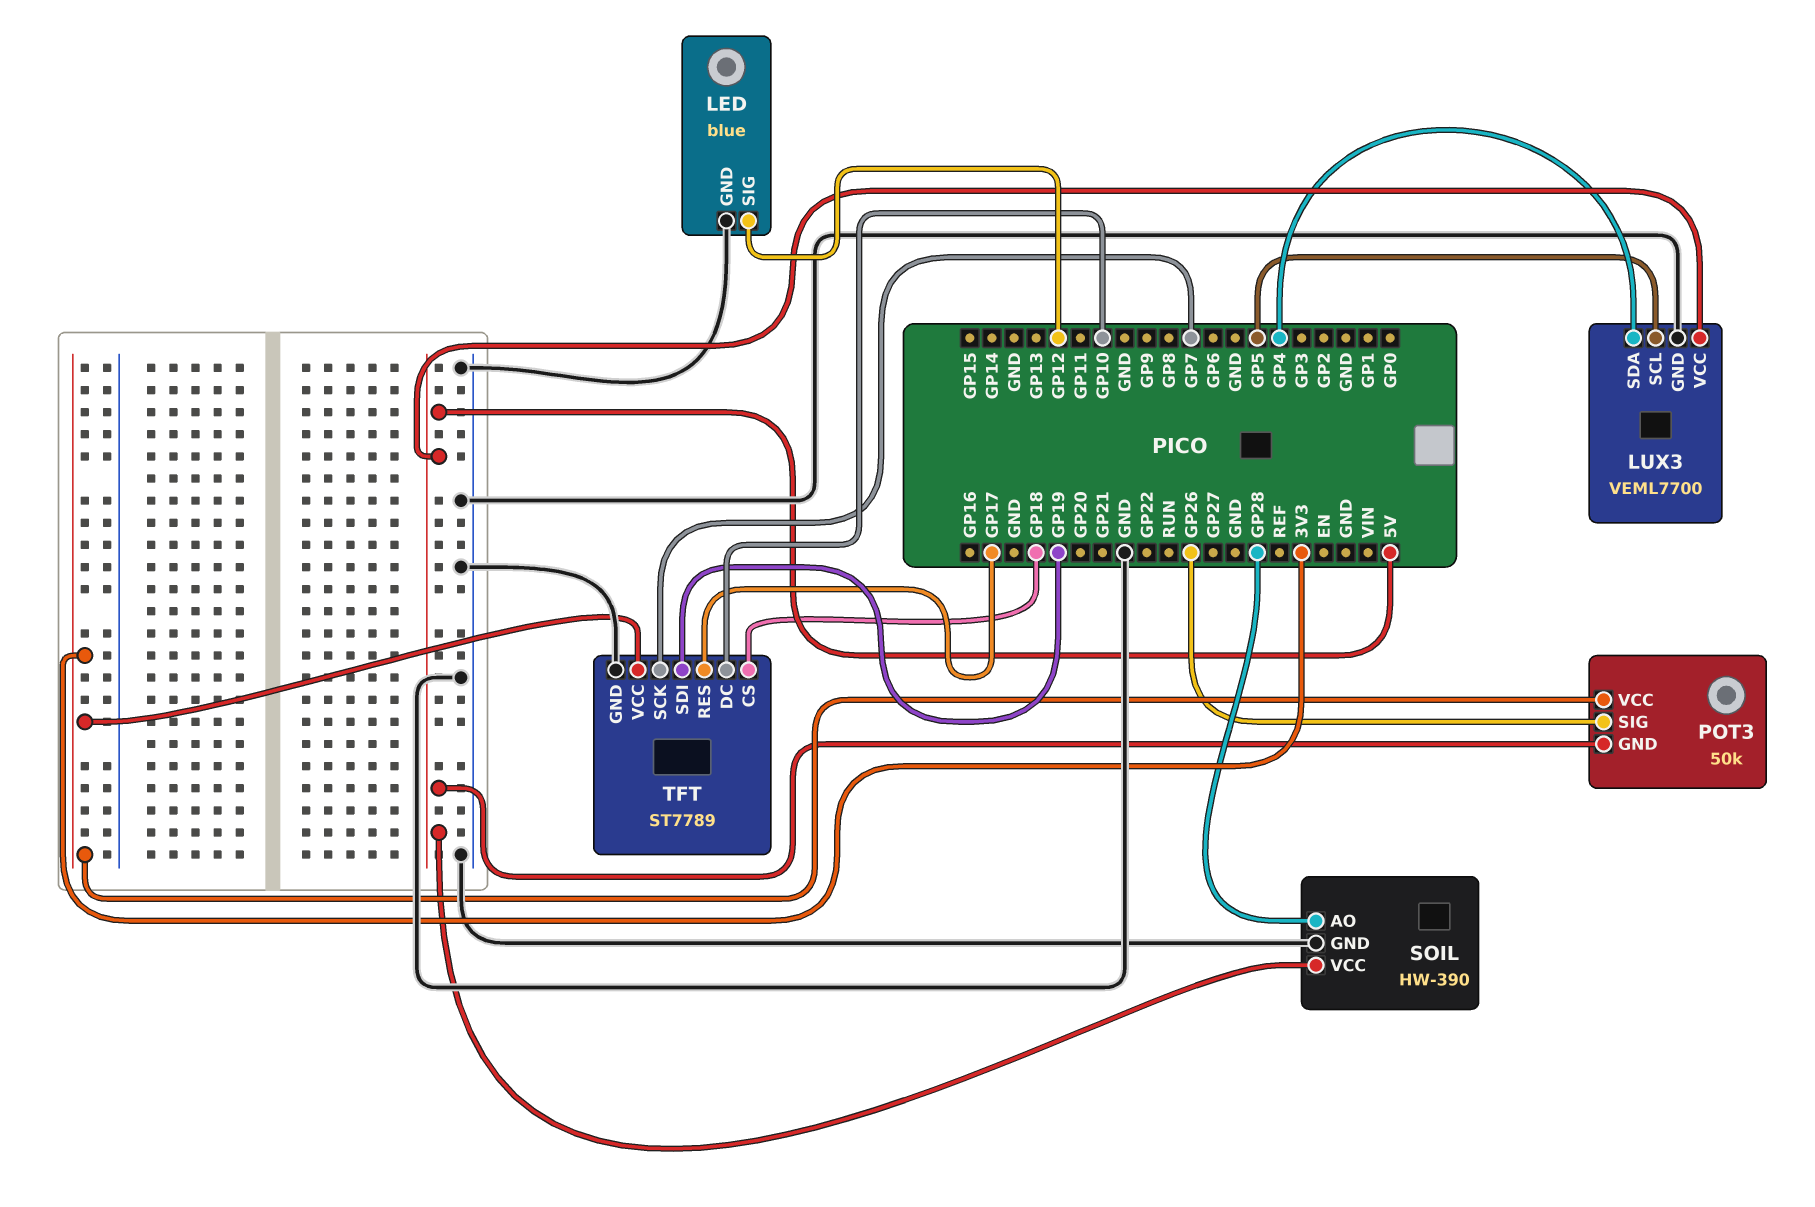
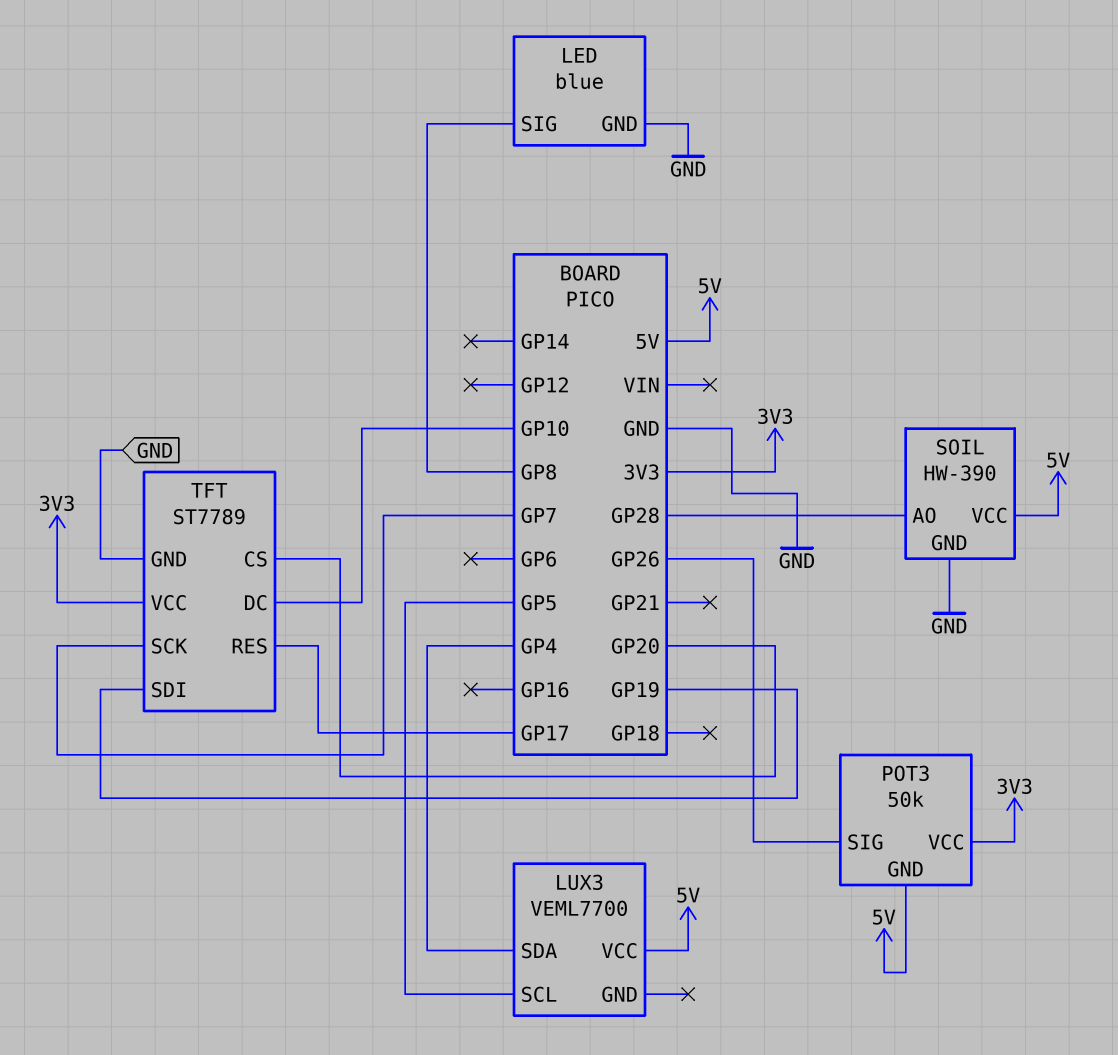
LED pin SIG: GP12 -> GP8
LUX3 pin GND: GND -> none
TFT pin CS: GP18 -> GP20

